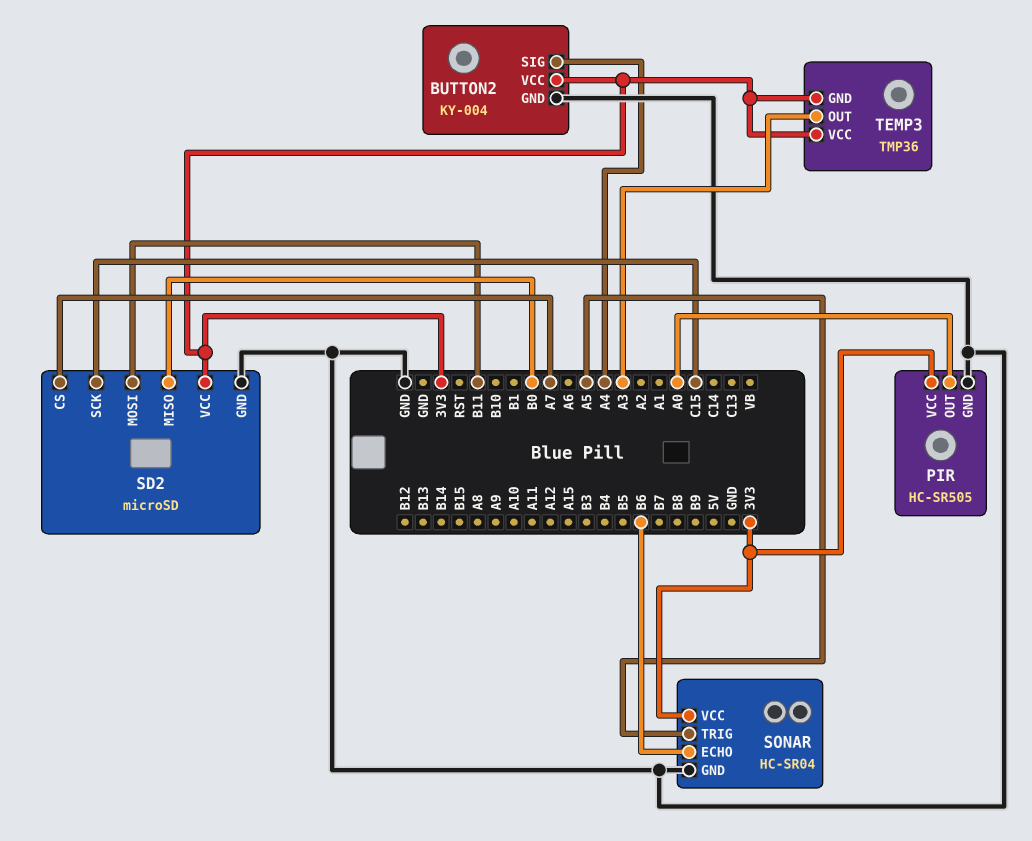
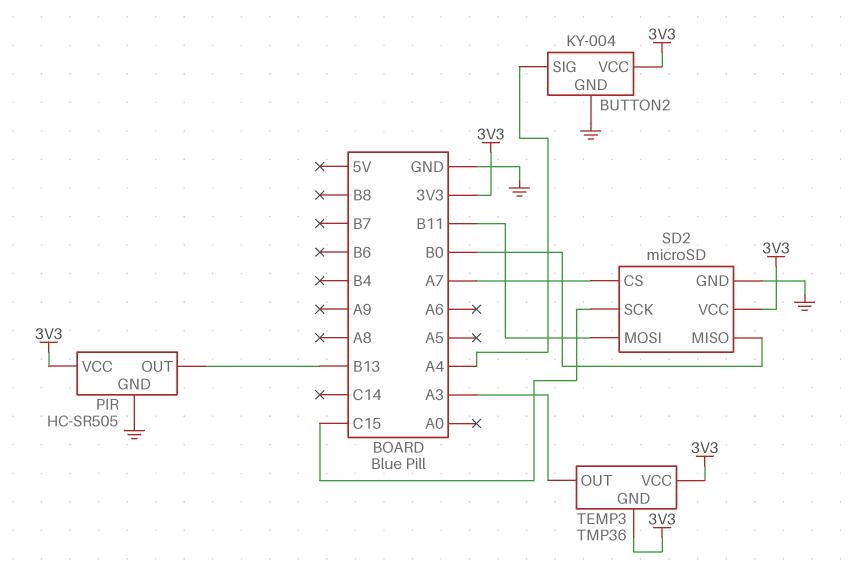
PIR pin OUT: A0 -> B13
SONAR: HC-SR04 -> none
SONAR pin ECHO: B6 -> none
SONAR pin GND: GND -> none
SONAR pin TRIG: A5 -> none
SONAR pin VCC: 3V3 -> none

